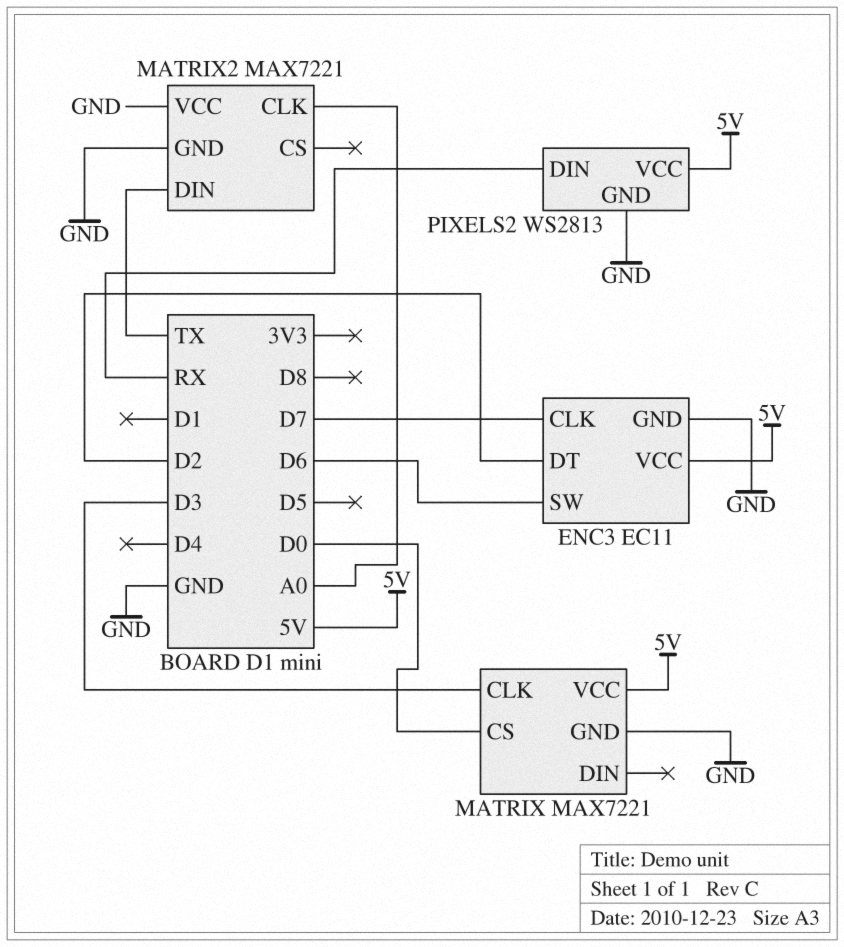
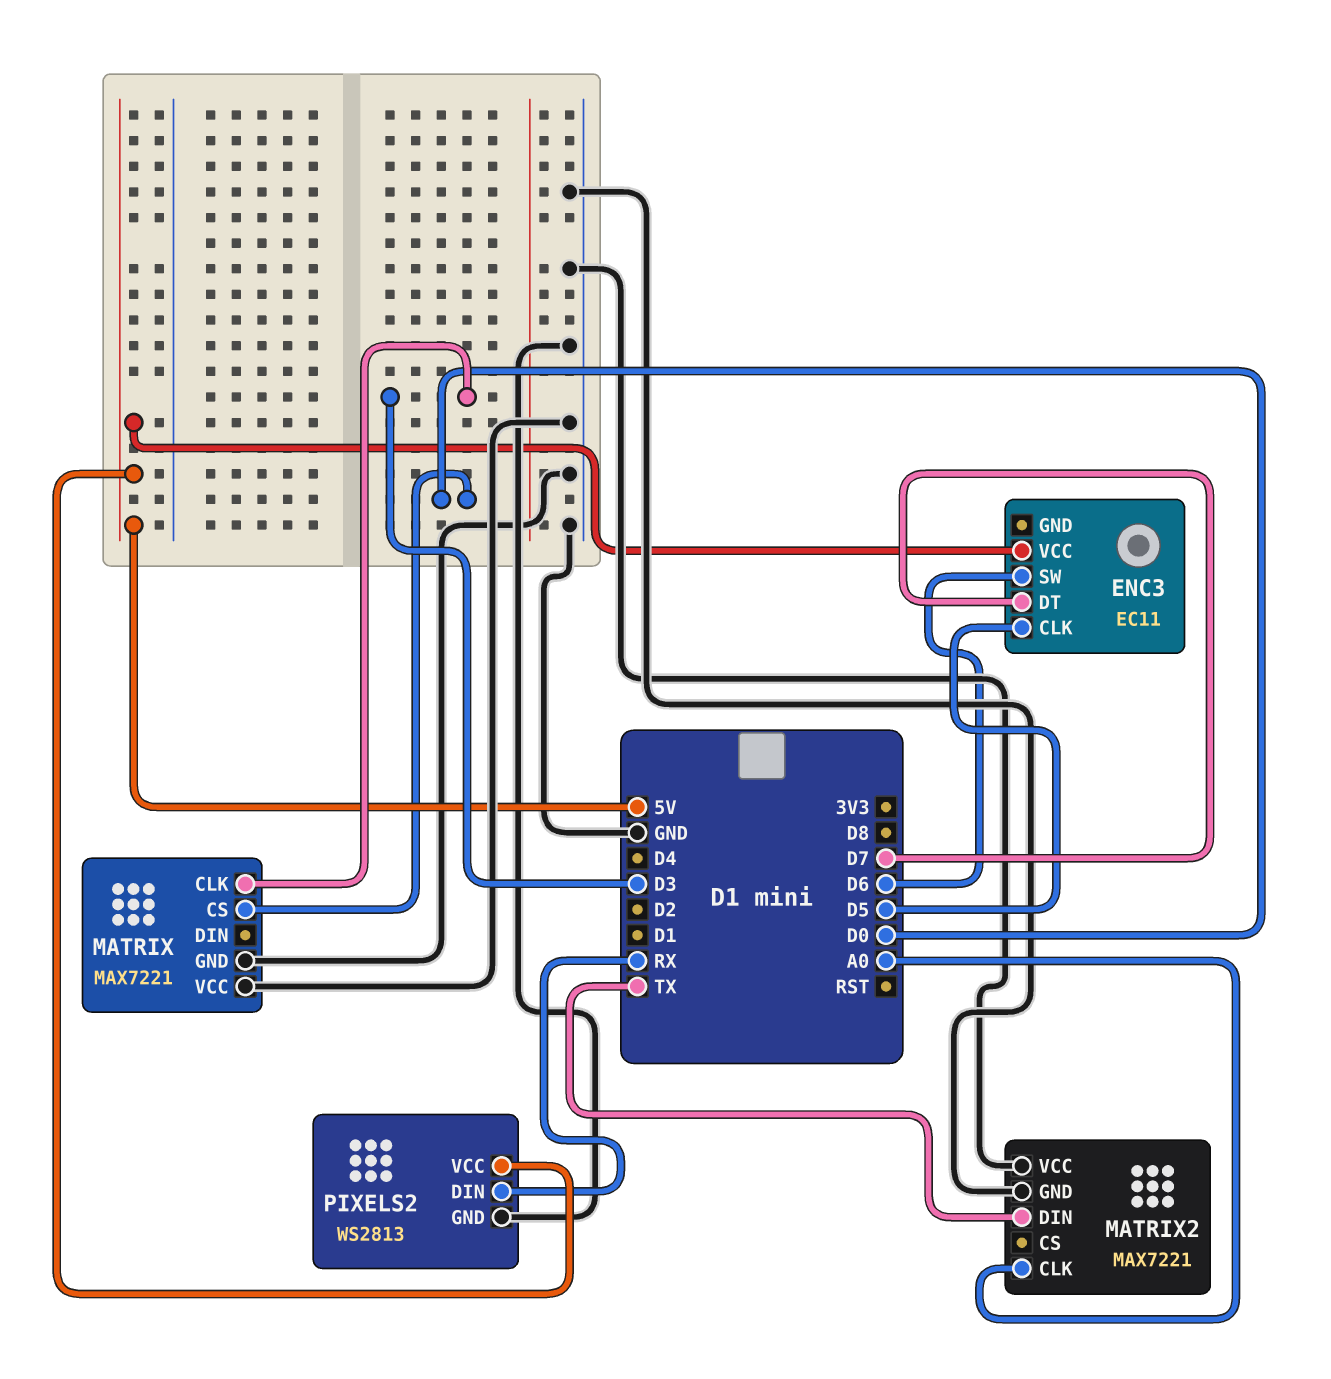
ENC3 pin CLK: D7 -> D5
ENC3 pin DT: D2 -> D7
ENC3 pin GND: GND -> none
MATRIX pin VCC: 5V -> GND

